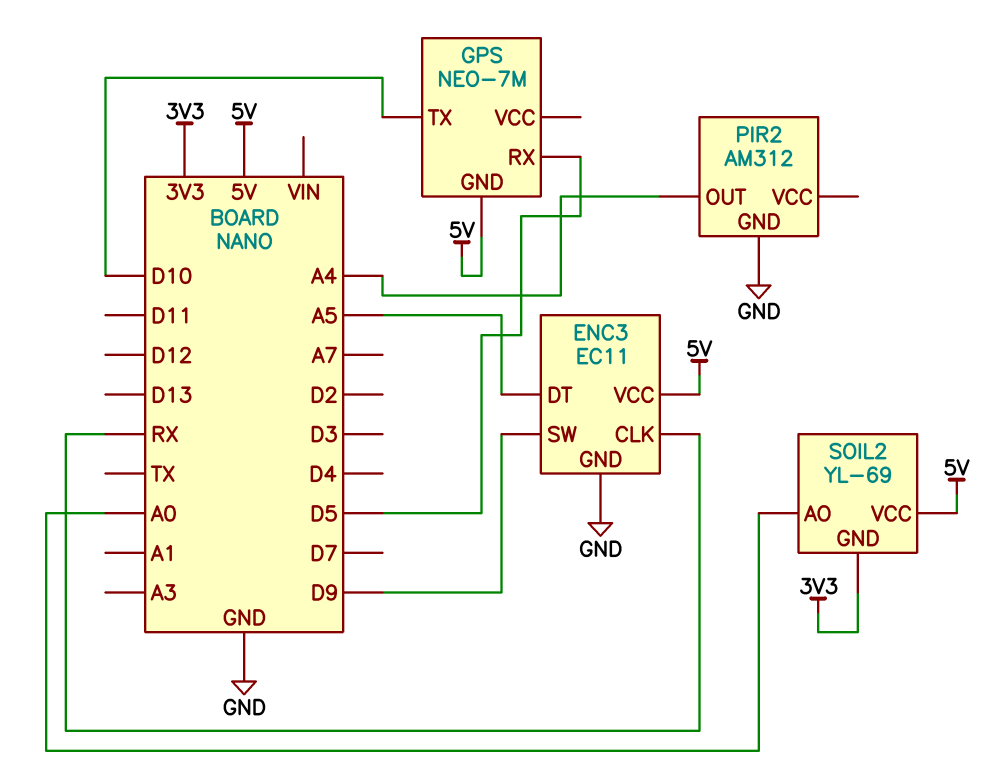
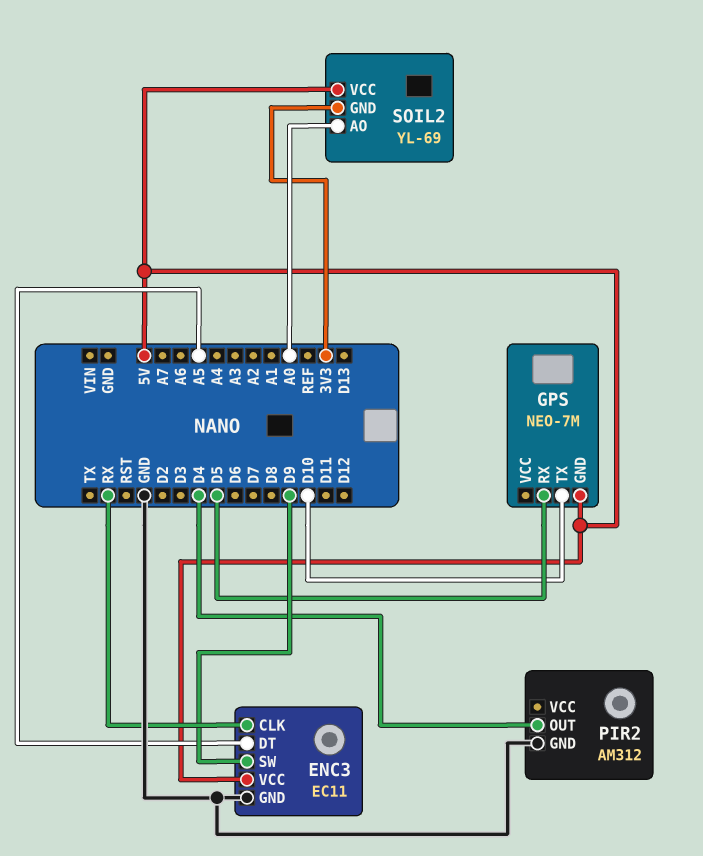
PIR2 pin OUT: A4 -> D4

